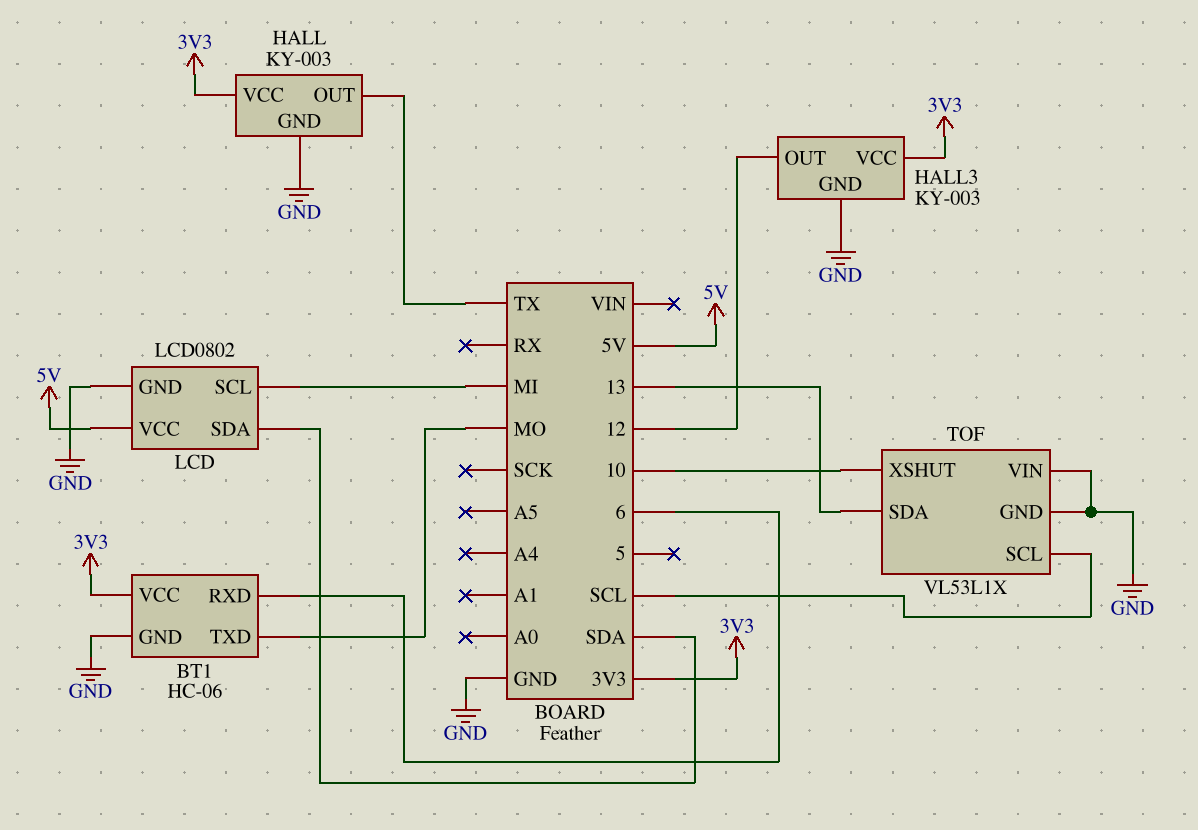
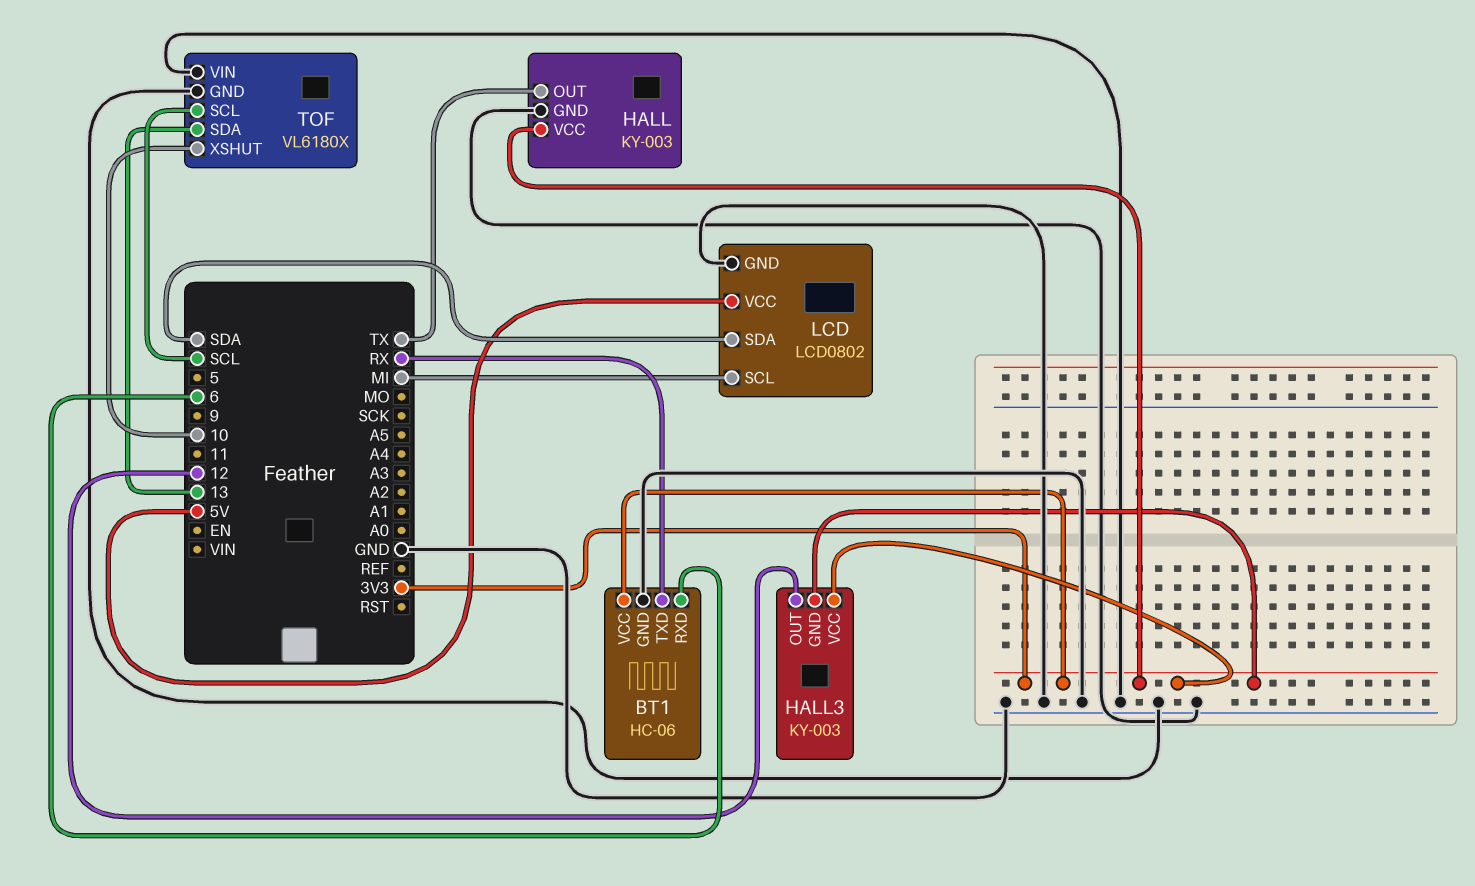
BT1 pin TXD: MO -> RX
HALL3 pin GND: GND -> 3V3
TOF: VL53L1X -> VL6180X

